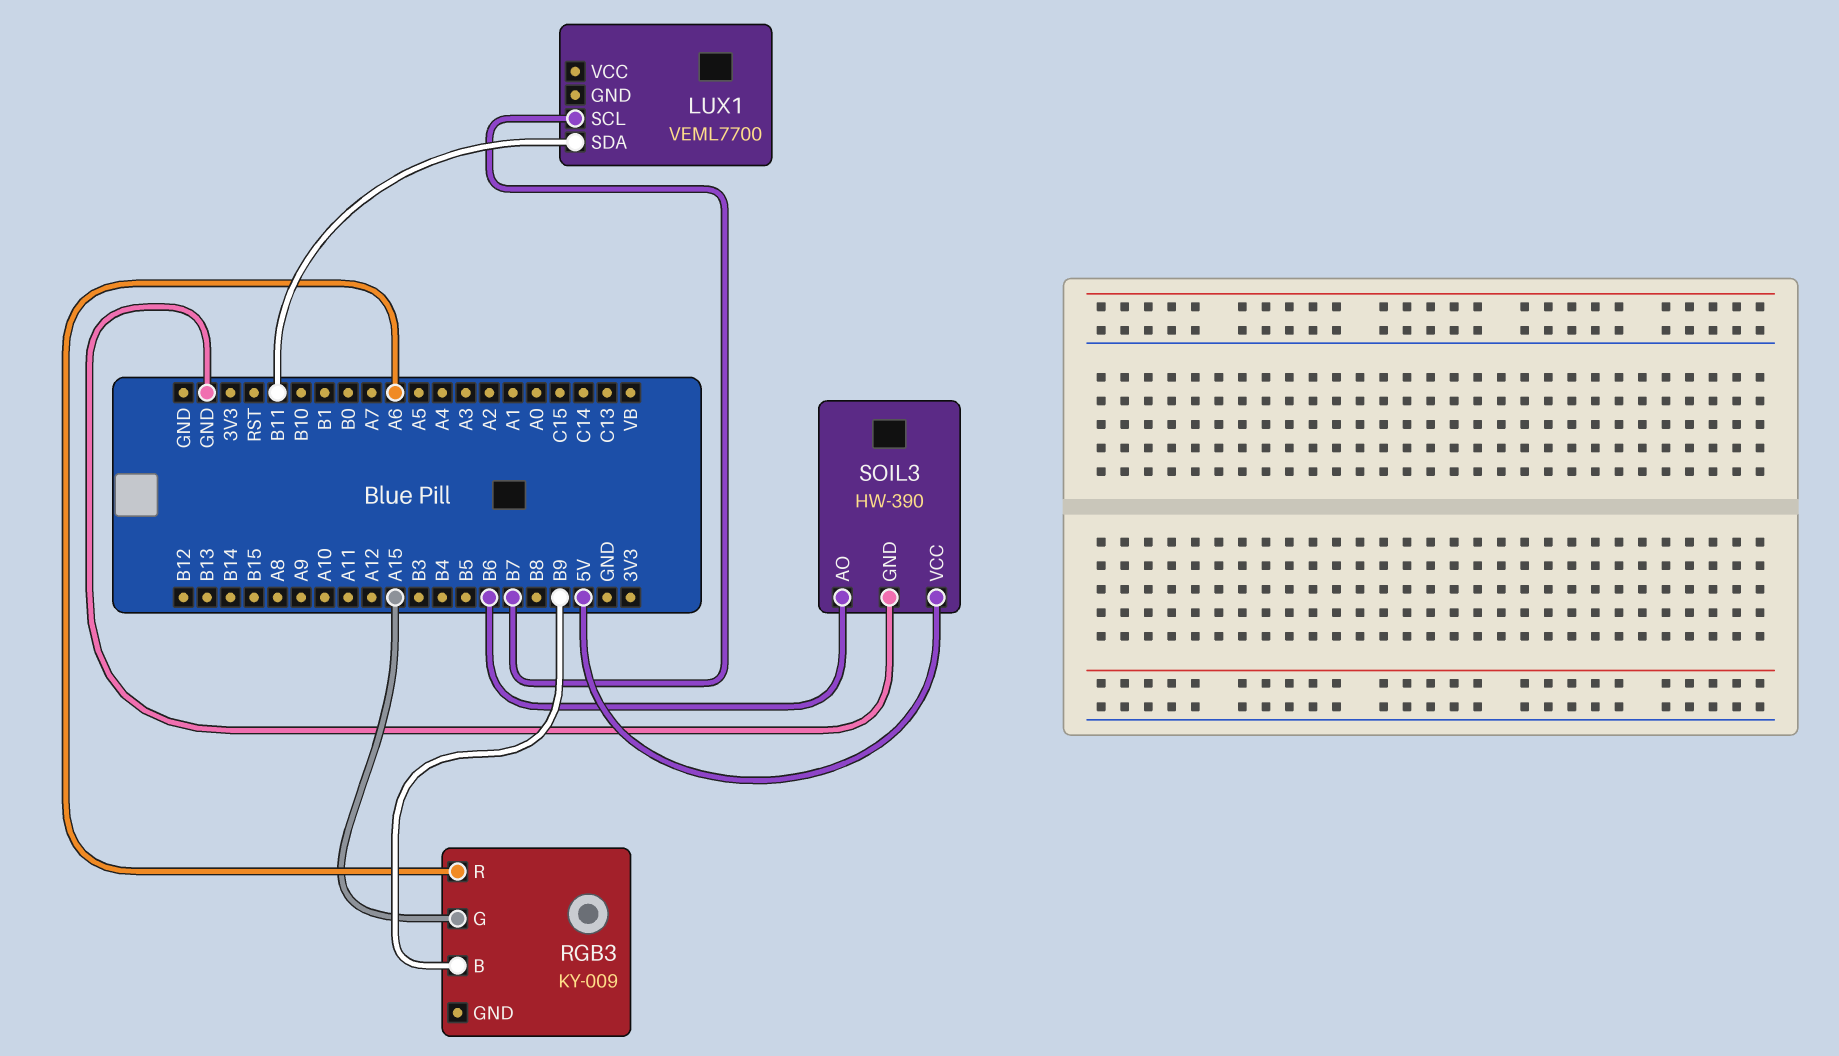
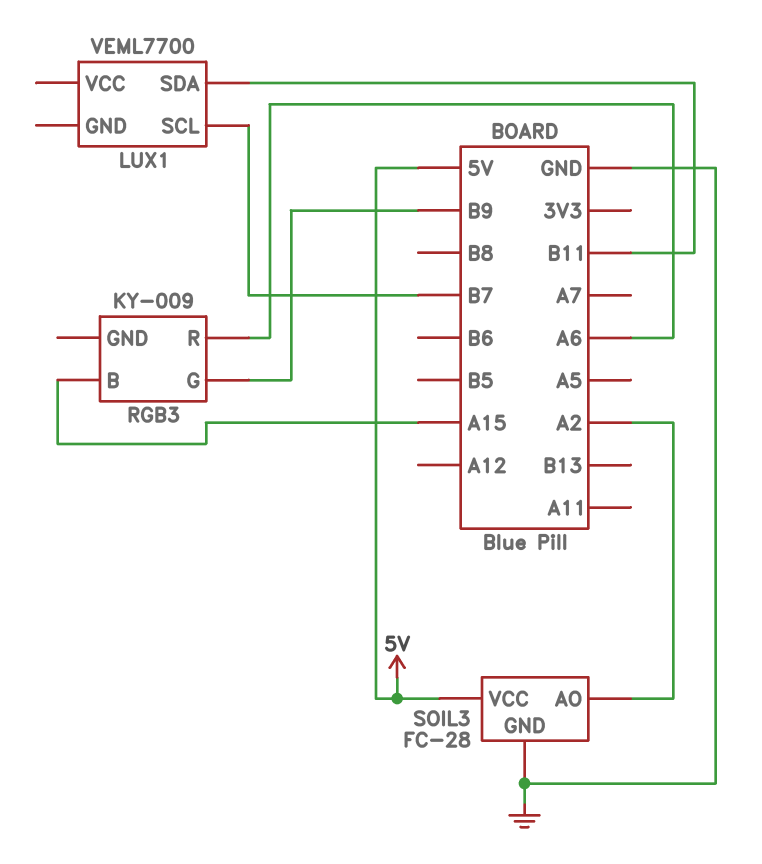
RGB3 pin B: B9 -> A15
RGB3 pin G: A15 -> B9
SOIL3: HW-390 -> FC-28
SOIL3 pin AO: B6 -> A2

